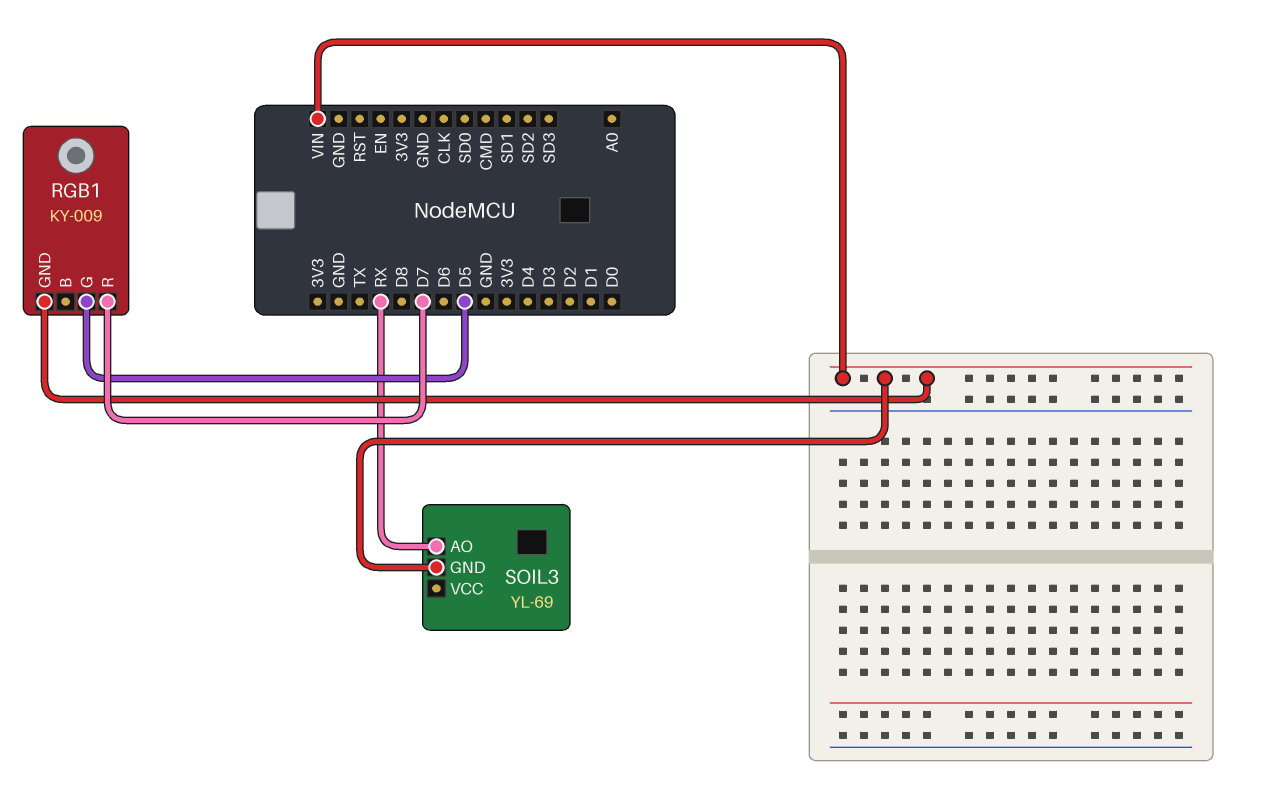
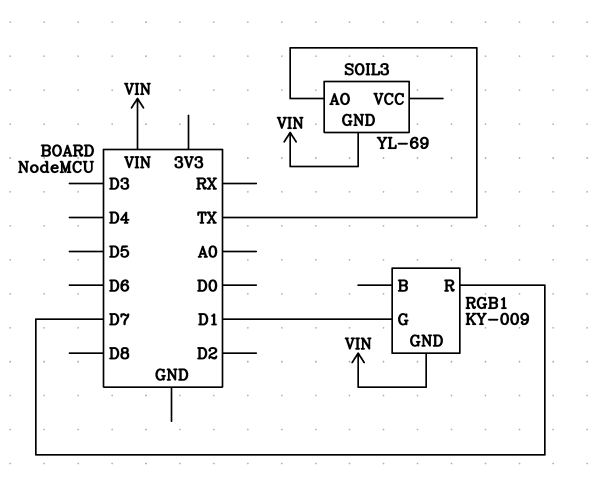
RGB1 pin G: D5 -> D1
SOIL3 pin AO: RX -> TX

